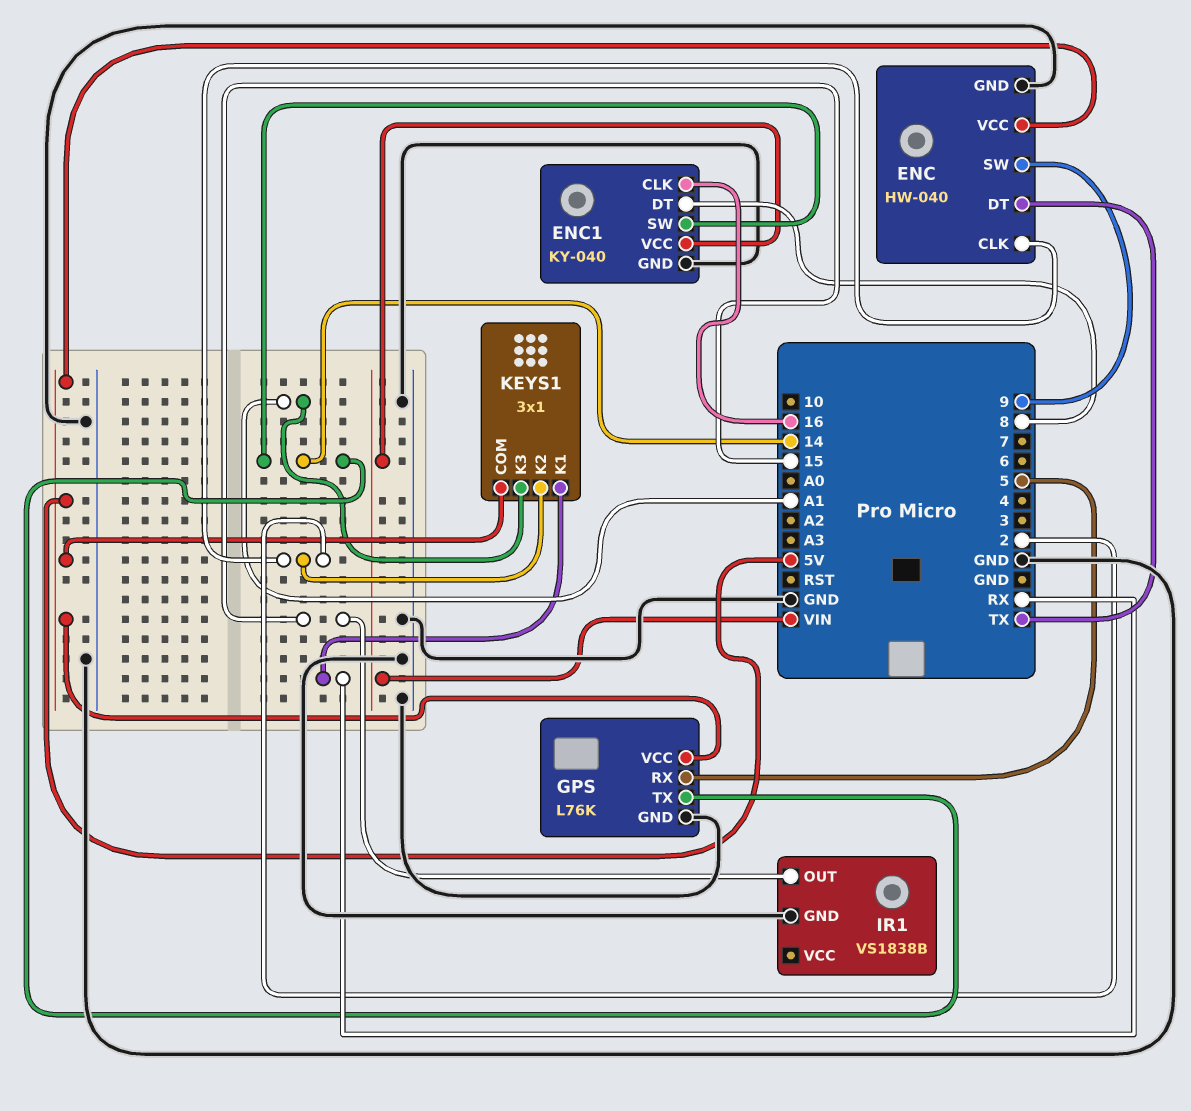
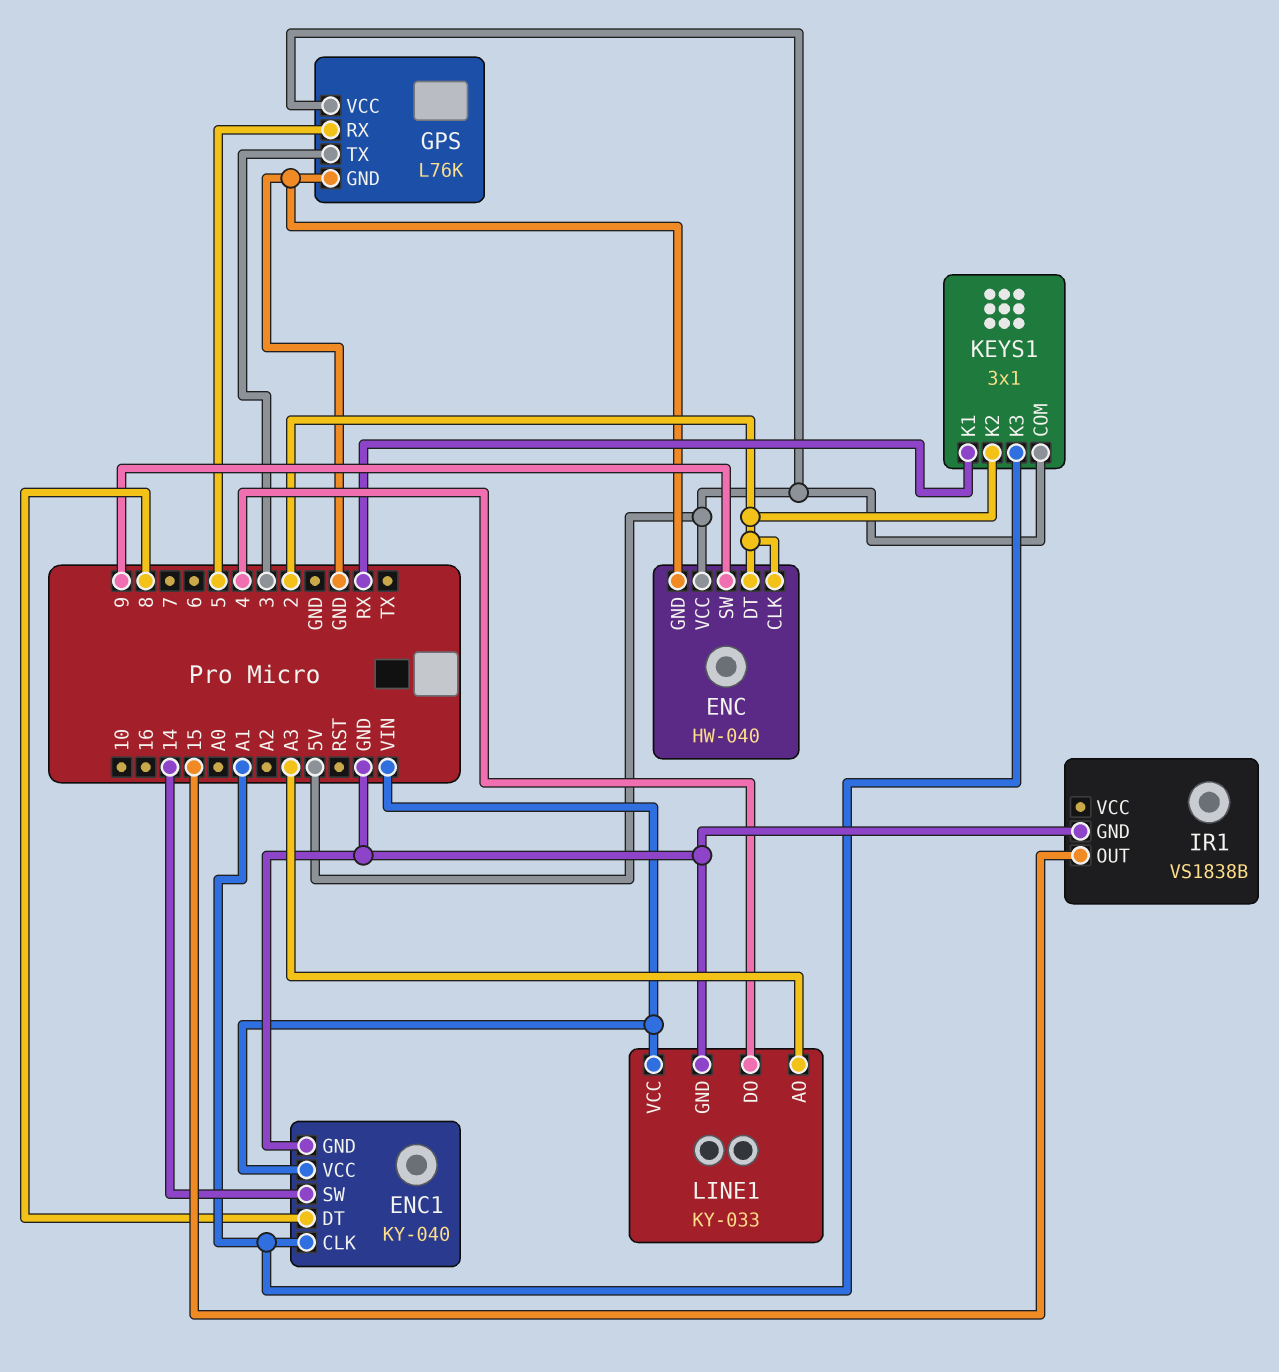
ENC pin DT: TX -> 2
ENC1 pin CLK: 16 -> A1
GPS pin TX: 14 -> 3
LINE1: none -> KY-033
LINE1 pin AO: none -> A3
LINE1 pin DO: none -> 4
LINE1 pin GND: none -> GND
LINE1 pin VCC: none -> VIN

